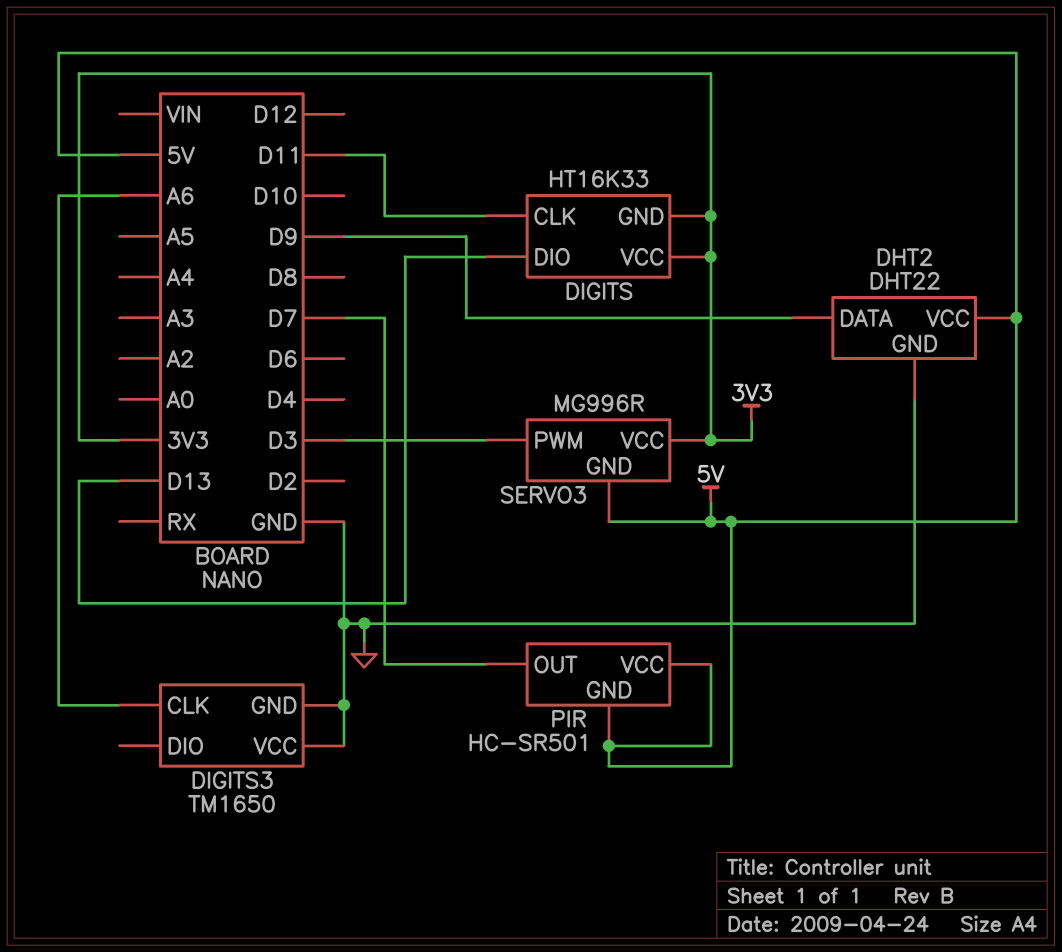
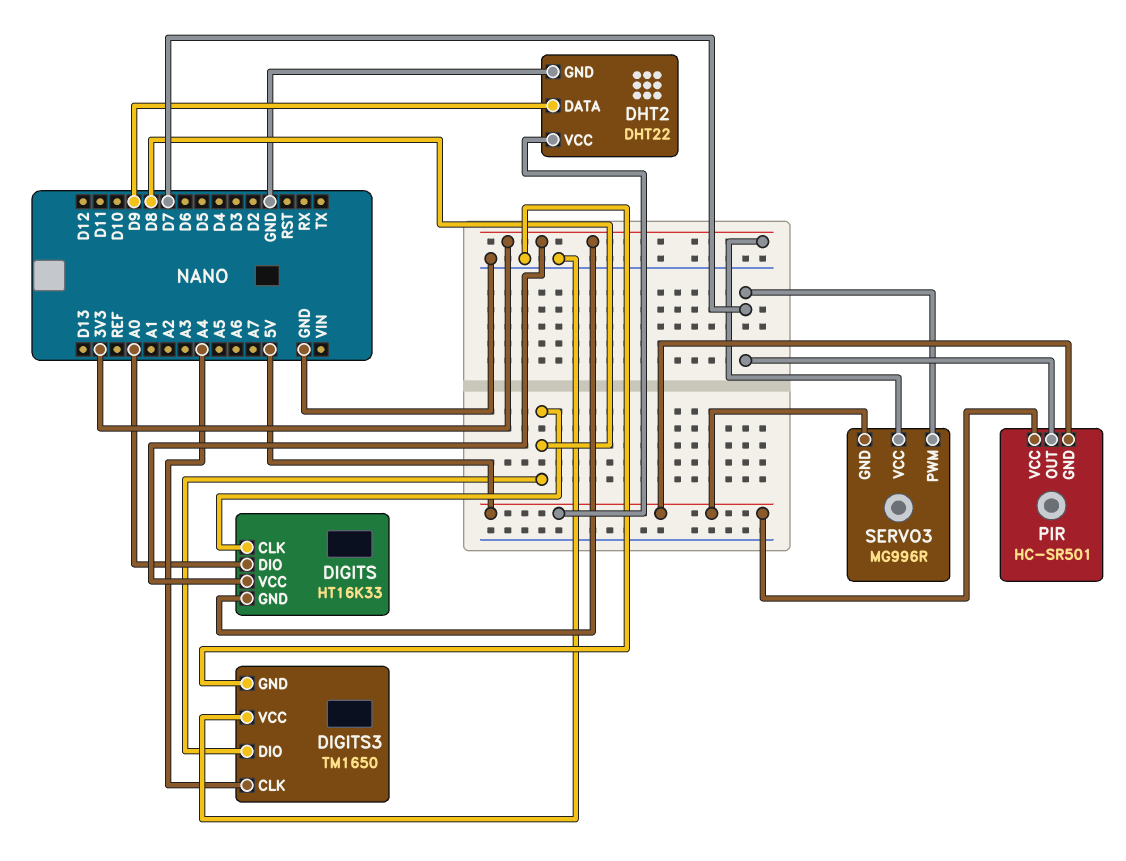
DIGITS pin CLK: D11 -> D8
DIGITS pin DIO: D13 -> A0
DIGITS3 pin CLK: A6 -> A4
DIGITS3 pin DIO: none -> D8
SERVO3 pin PWM: D3 -> D7

